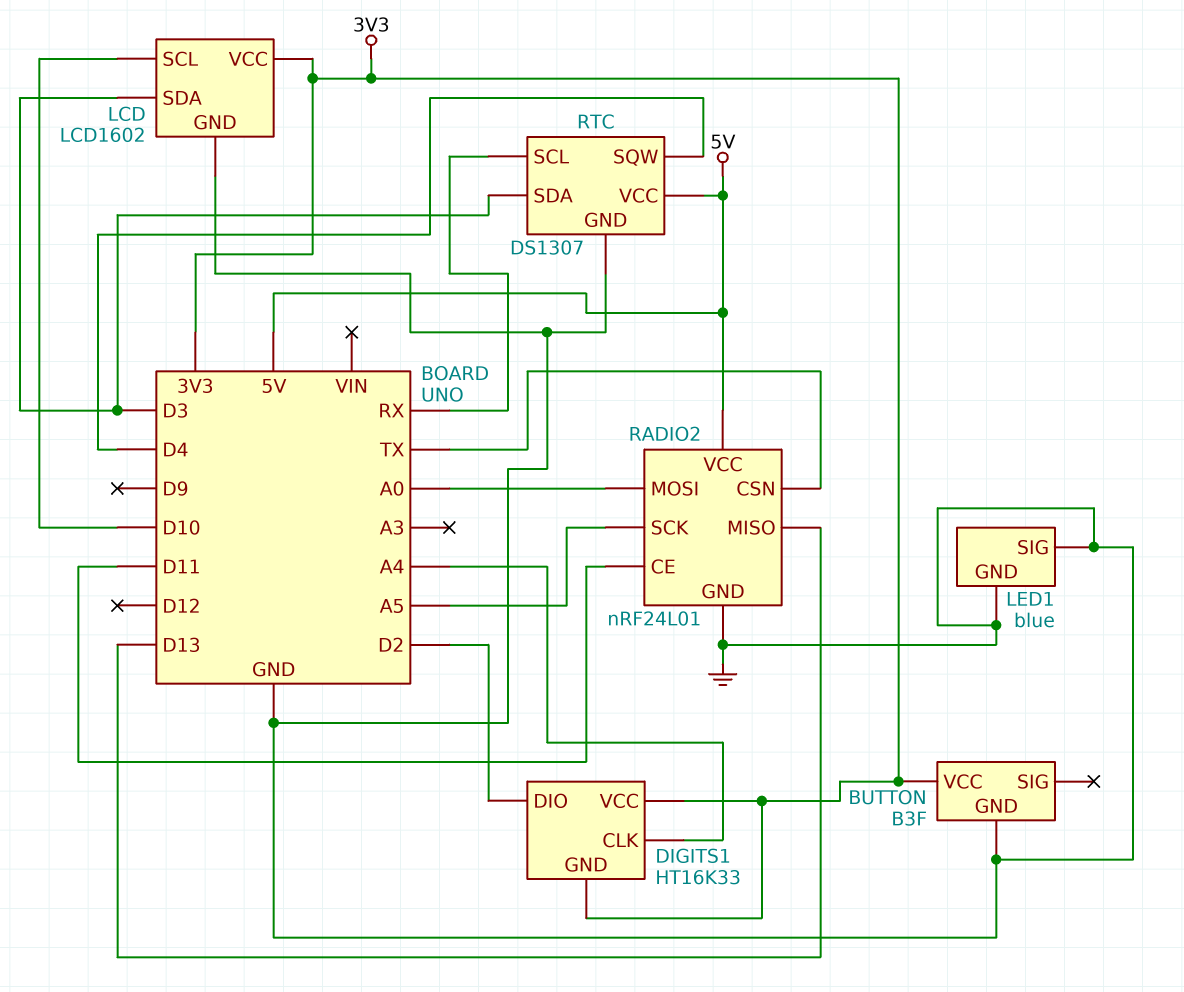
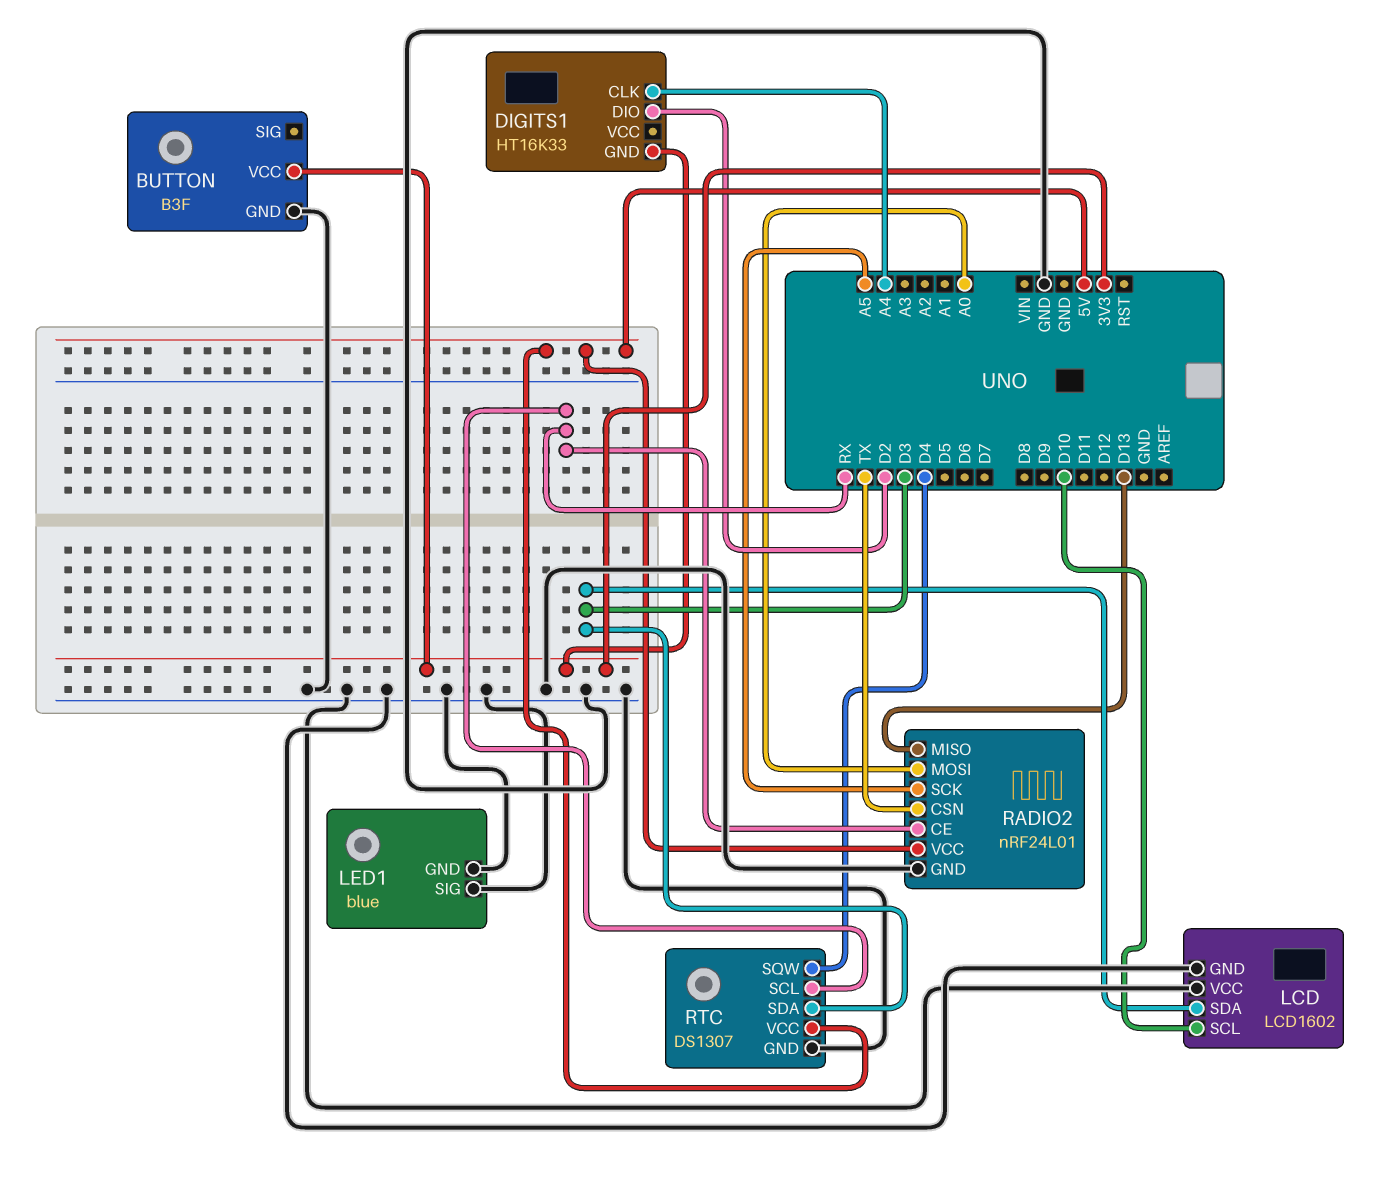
DIGITS1 pin VCC: 3V3 -> none
LCD pin VCC: 3V3 -> GND
RADIO2 pin CE: D11 -> RX

